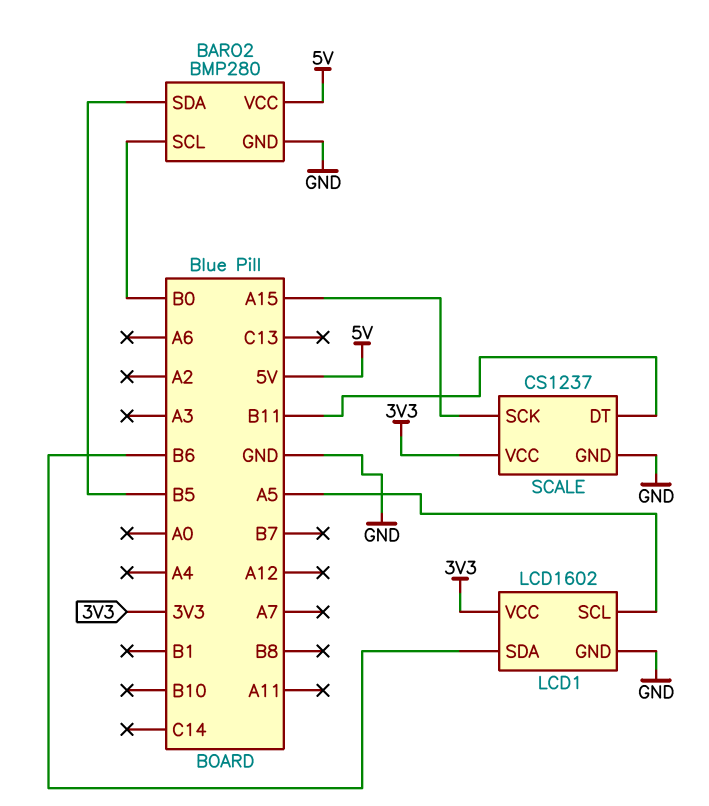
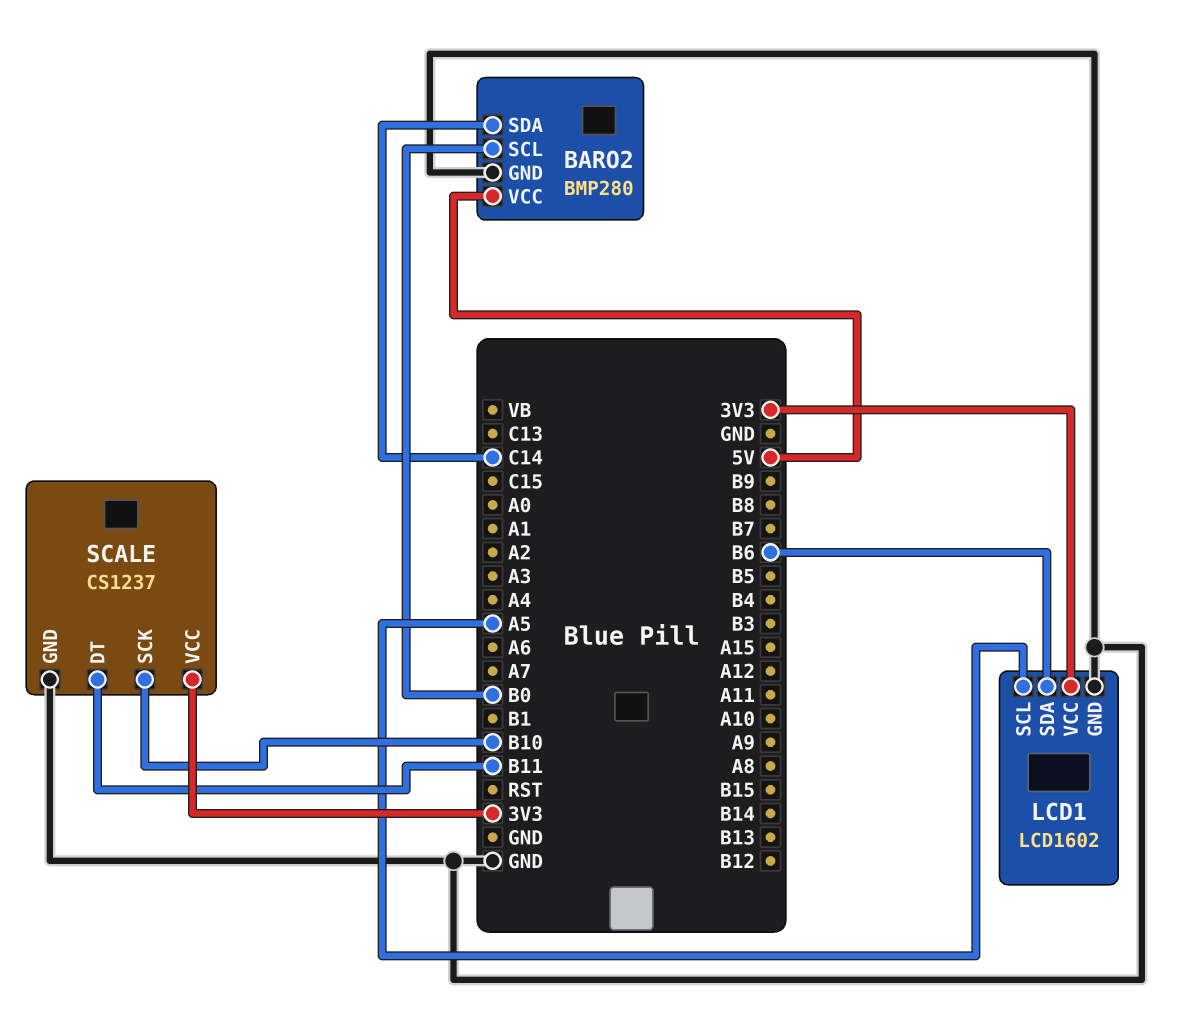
BARO2 pin SDA: B5 -> C14
SCALE pin SCK: A15 -> B10

